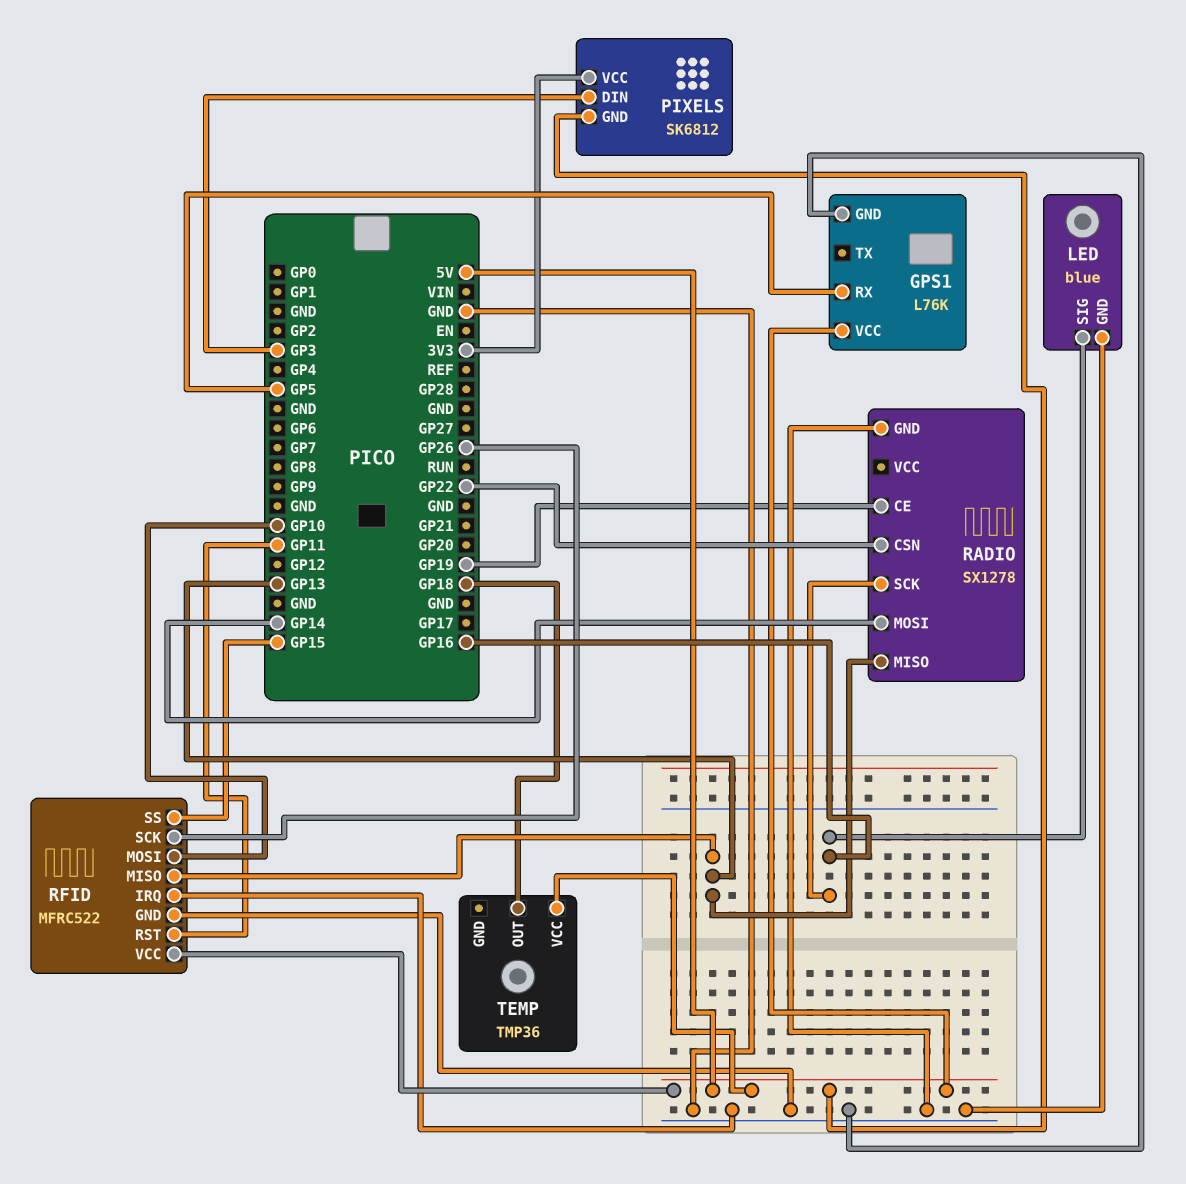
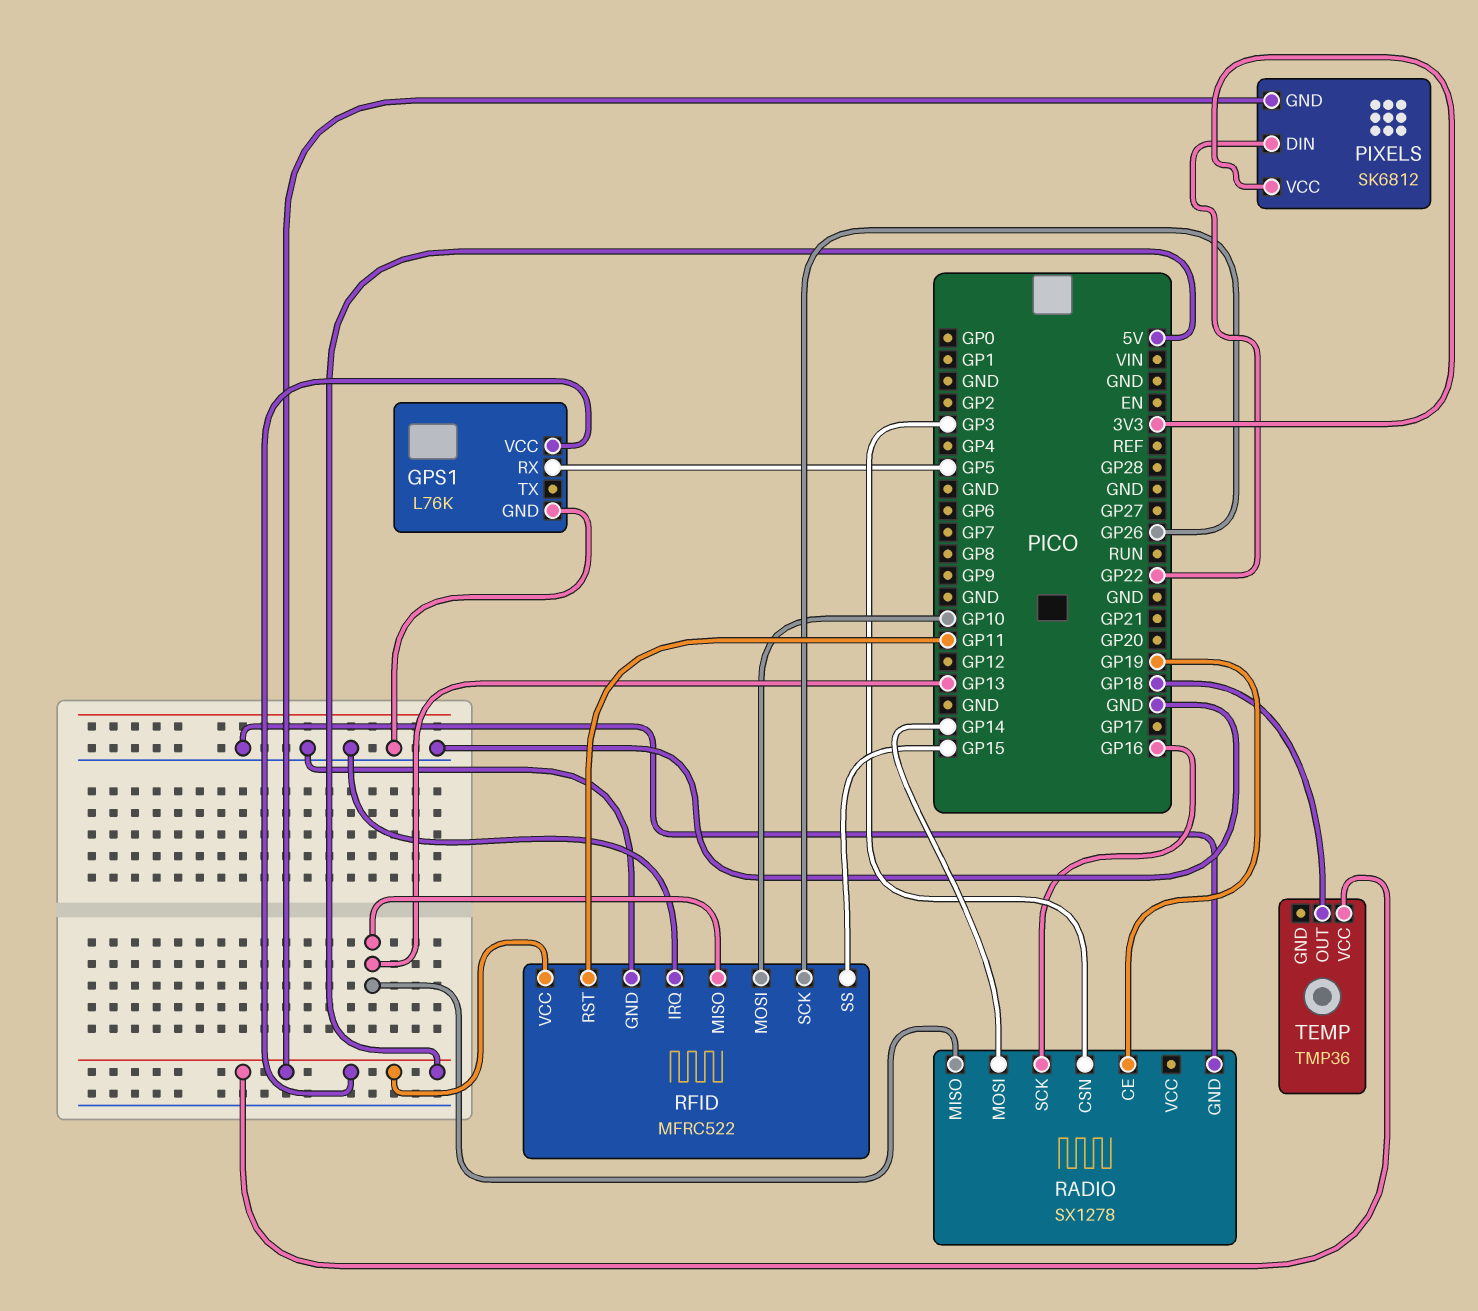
LED: blue -> none
LED pin GND: GND -> none
LED pin SIG: GP16 -> none
PIXELS pin DIN: GP3 -> GP22
RADIO pin CSN: GP22 -> GP3

